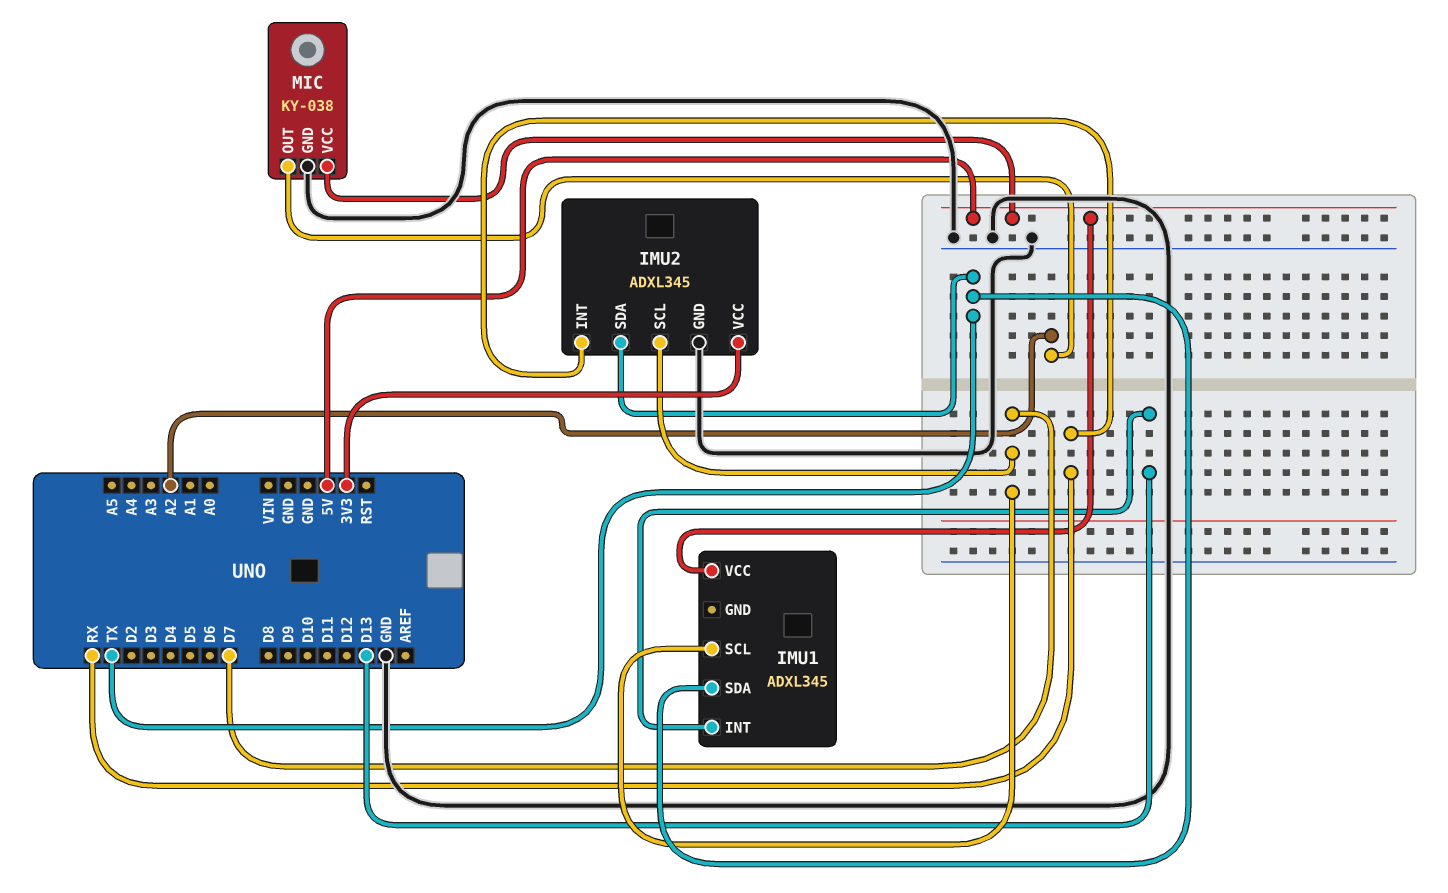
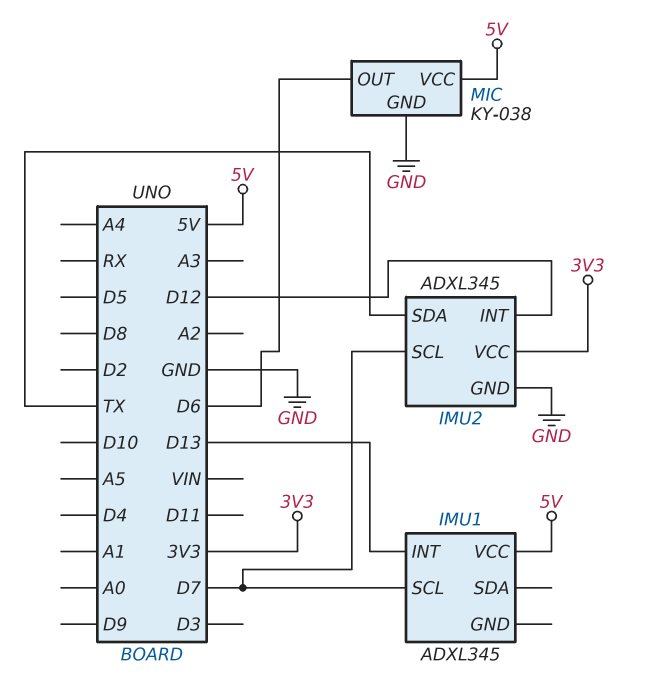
IMU1 pin SDA: TX -> none
IMU2 pin INT: RX -> D12
MIC pin OUT: A2 -> D6

